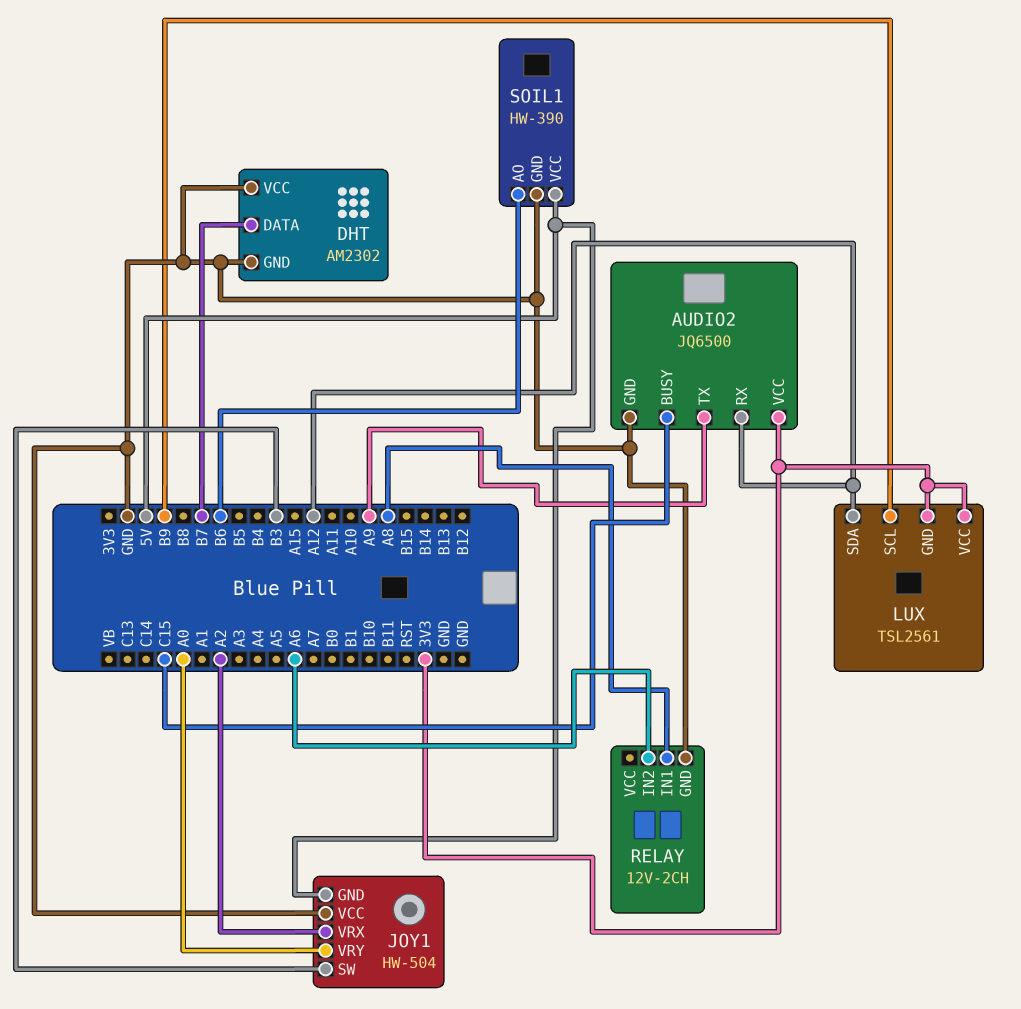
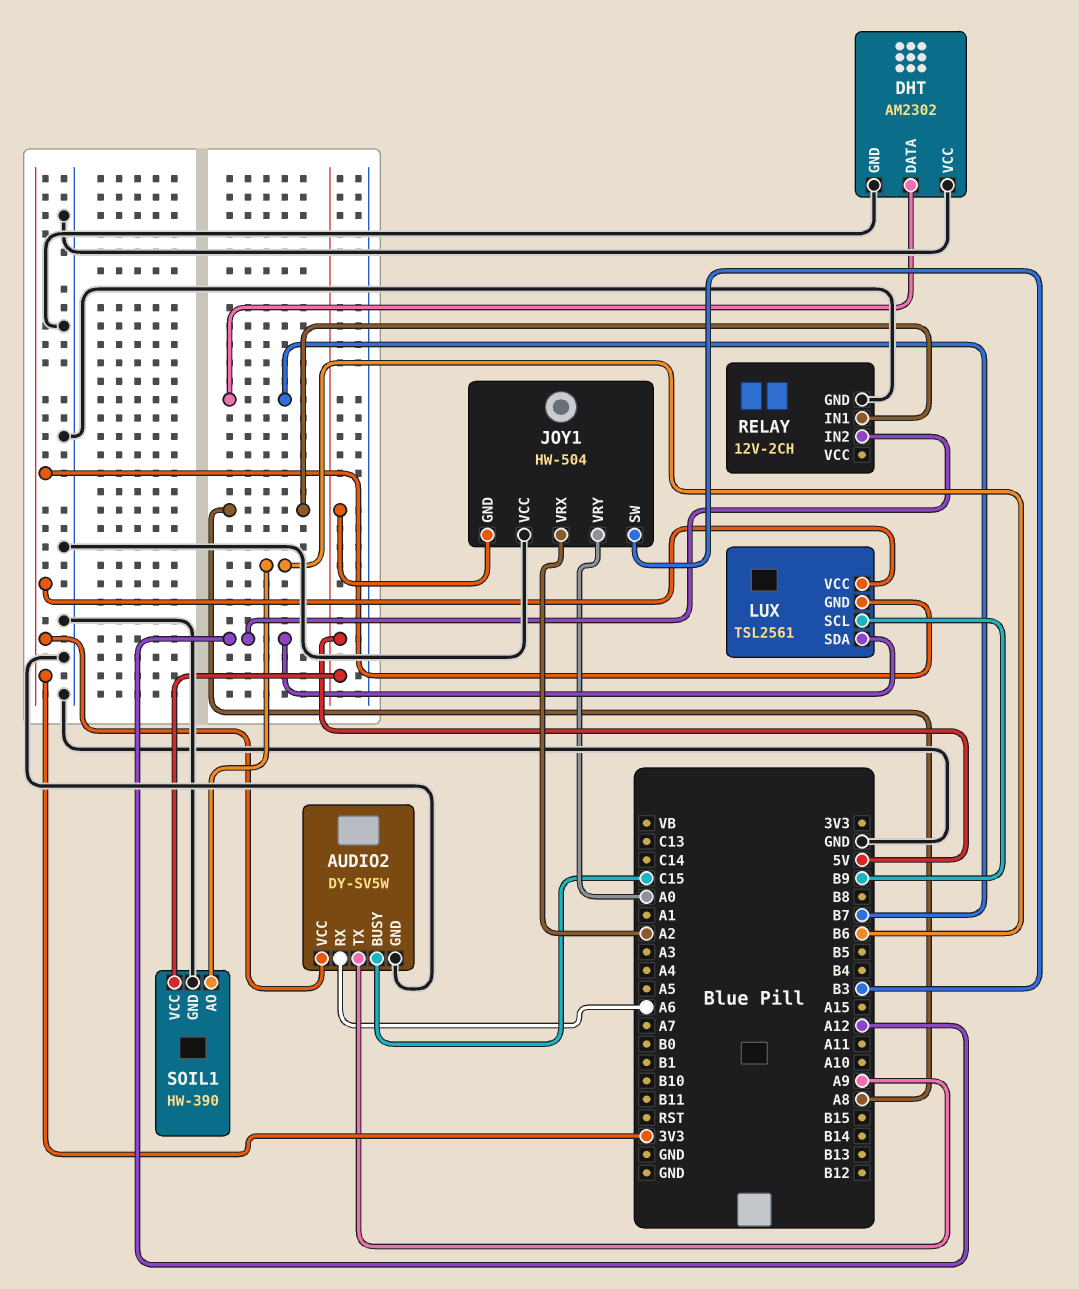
AUDIO2: JQ6500 -> DY-SV5W
AUDIO2 pin RX: A12 -> A6
RELAY pin IN2: A6 -> A12

